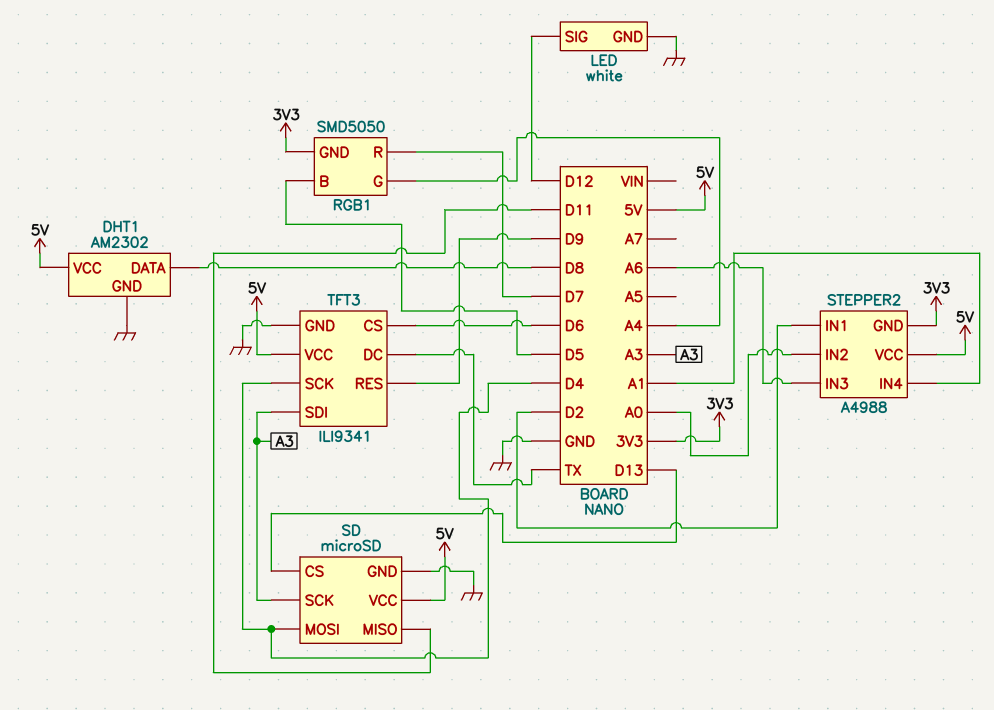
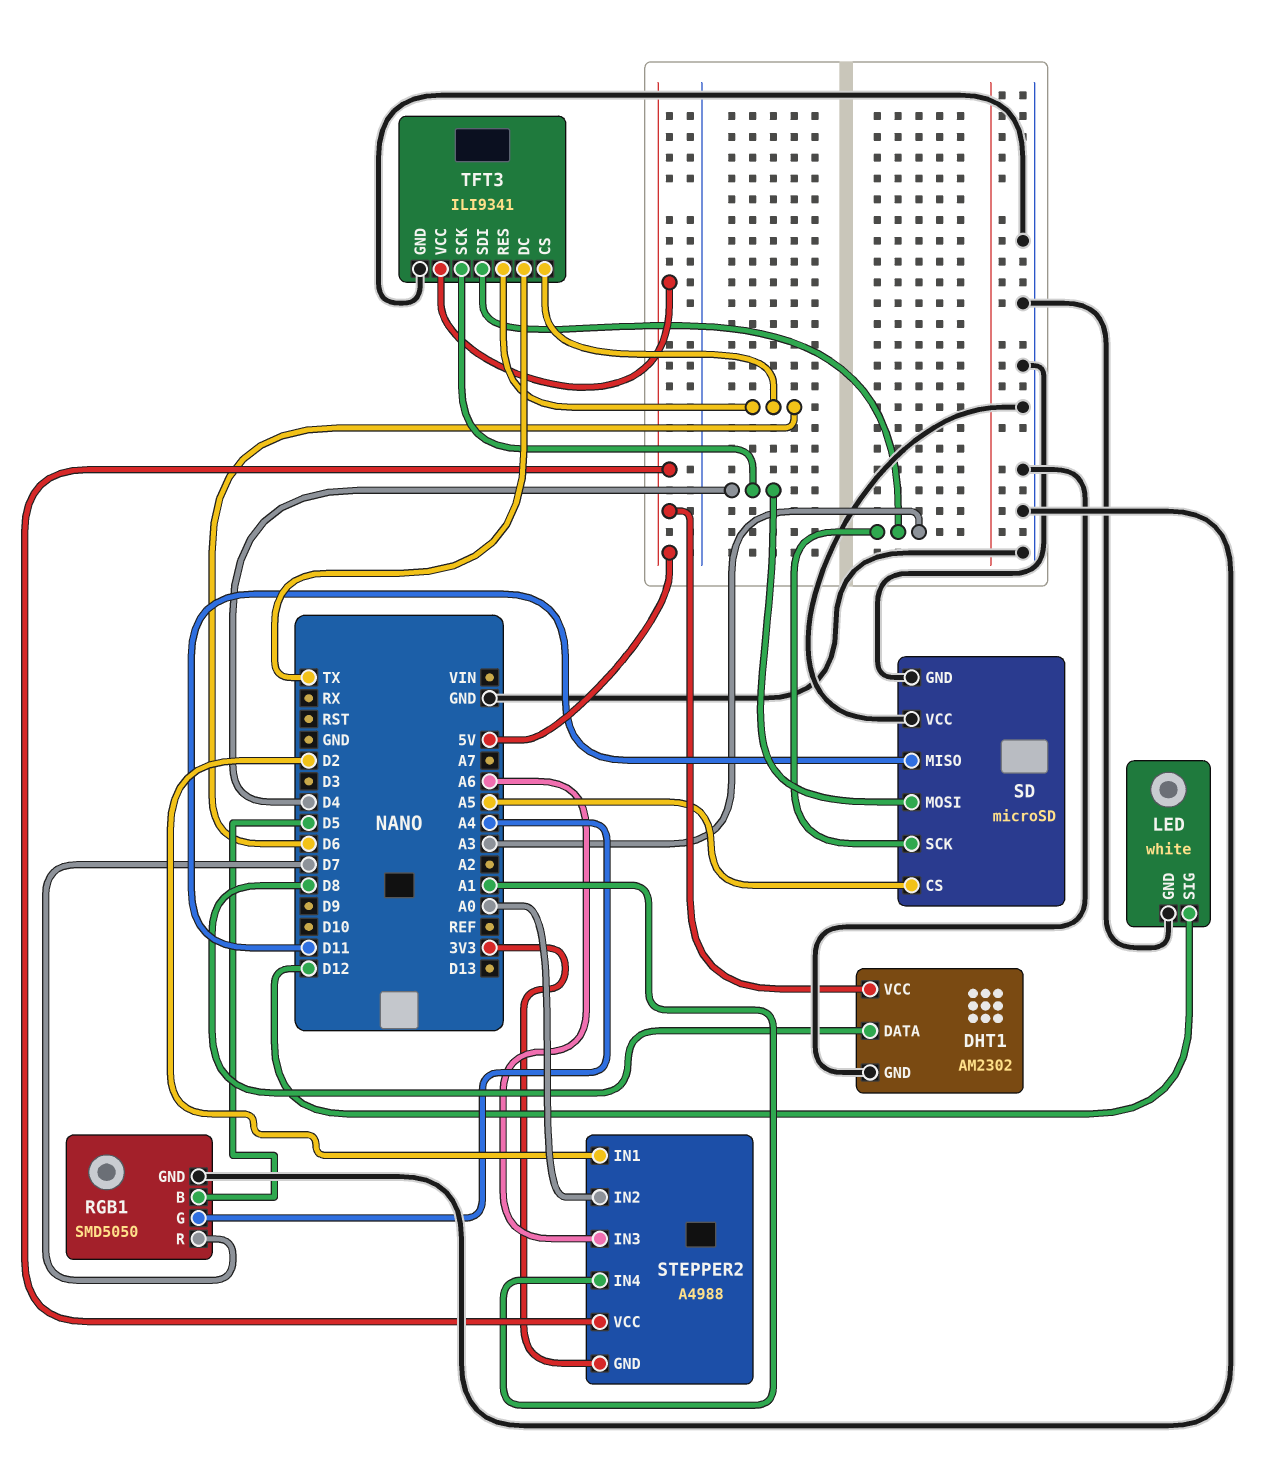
RGB1 pin GND: 3V3 -> GND
SD pin CS: D13 -> A5
SD pin VCC: 5V -> GND
TFT3 pin RES: D9 -> D6

